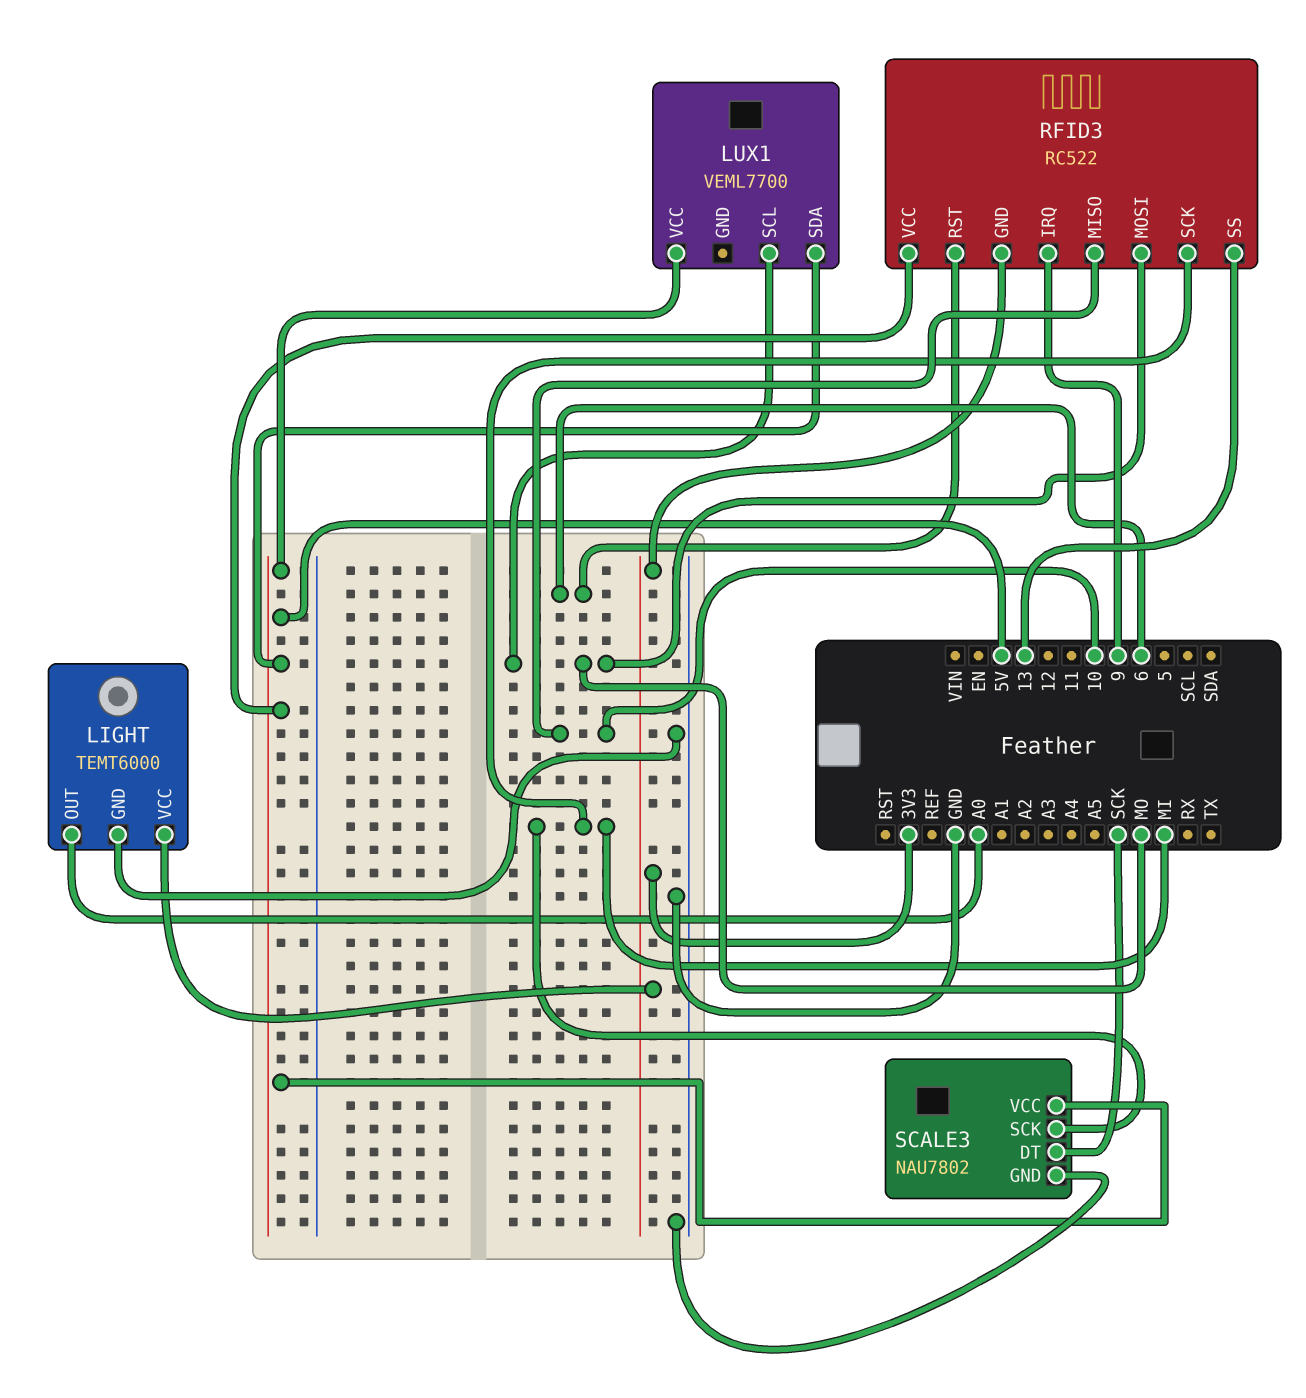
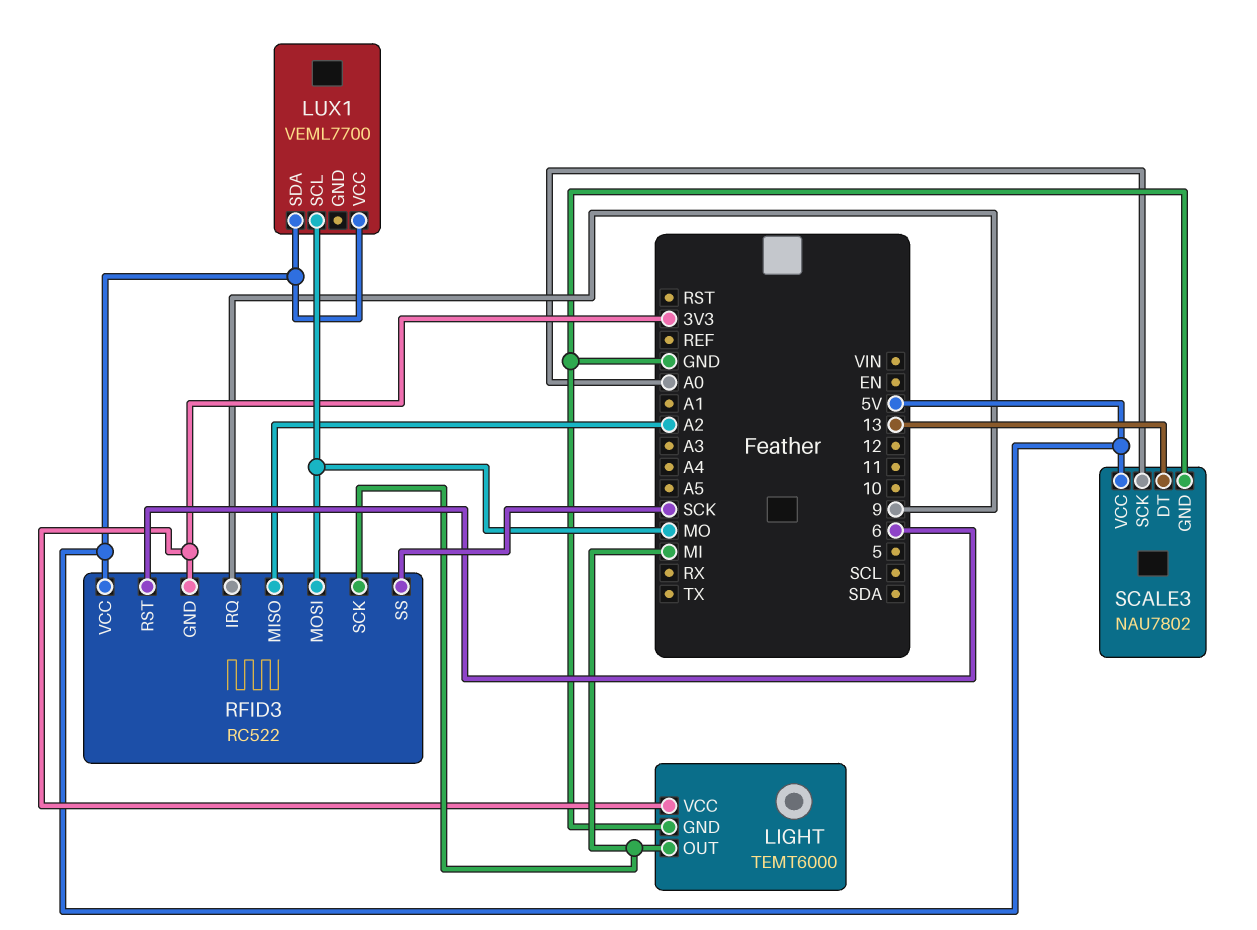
LIGHT pin OUT: A0 -> MI
RFID3 pin MISO: 10 -> A2
RFID3 pin SS: 13 -> SCK
SCALE3 pin DT: SCK -> 13
SCALE3 pin SCK: MI -> A0

